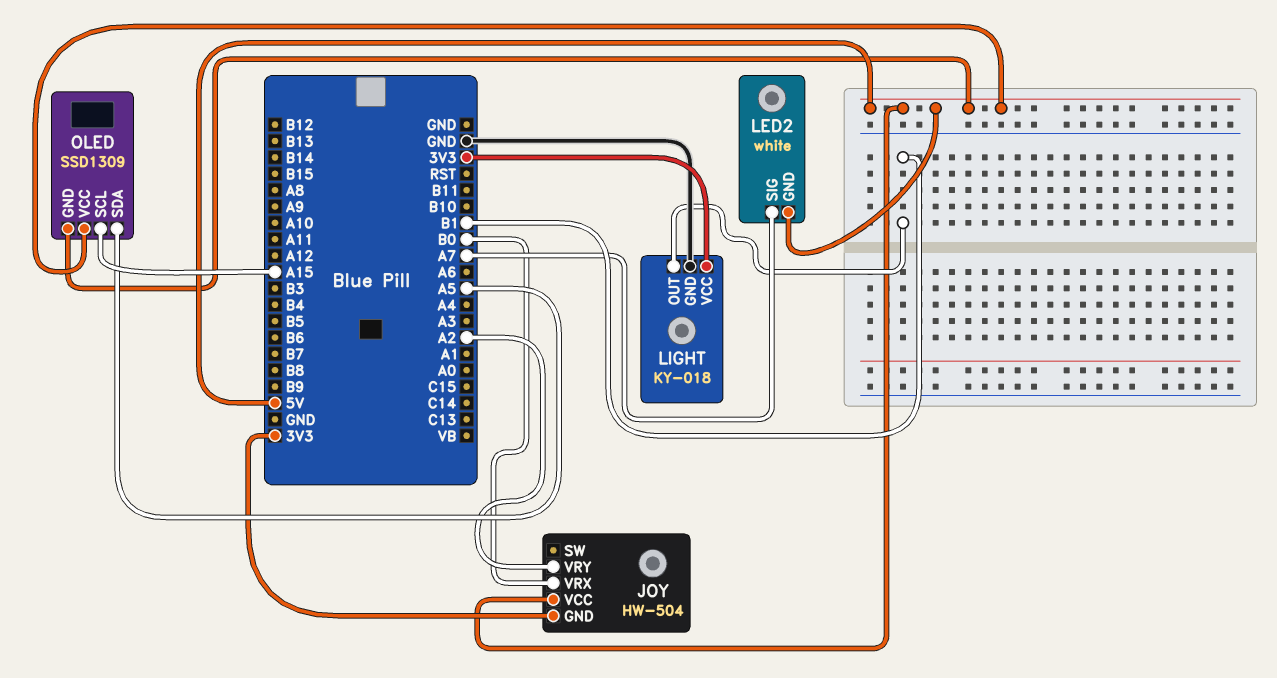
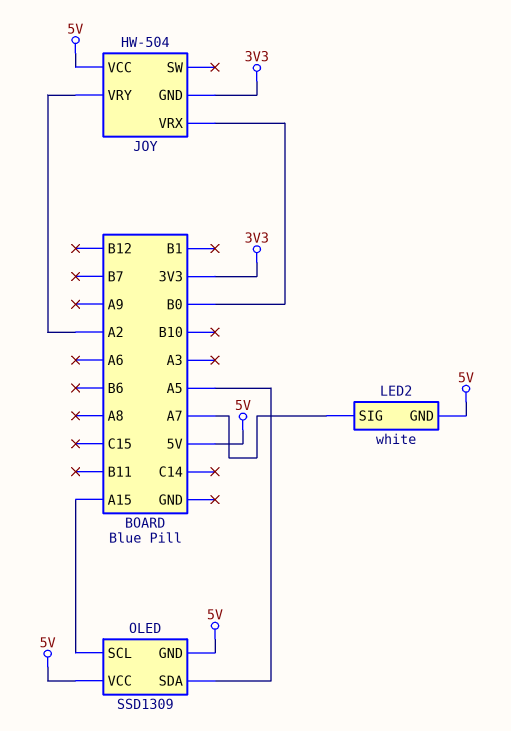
LIGHT: KY-018 -> none
LIGHT pin GND: GND -> none
LIGHT pin OUT: B1 -> none
LIGHT pin VCC: 3V3 -> none

